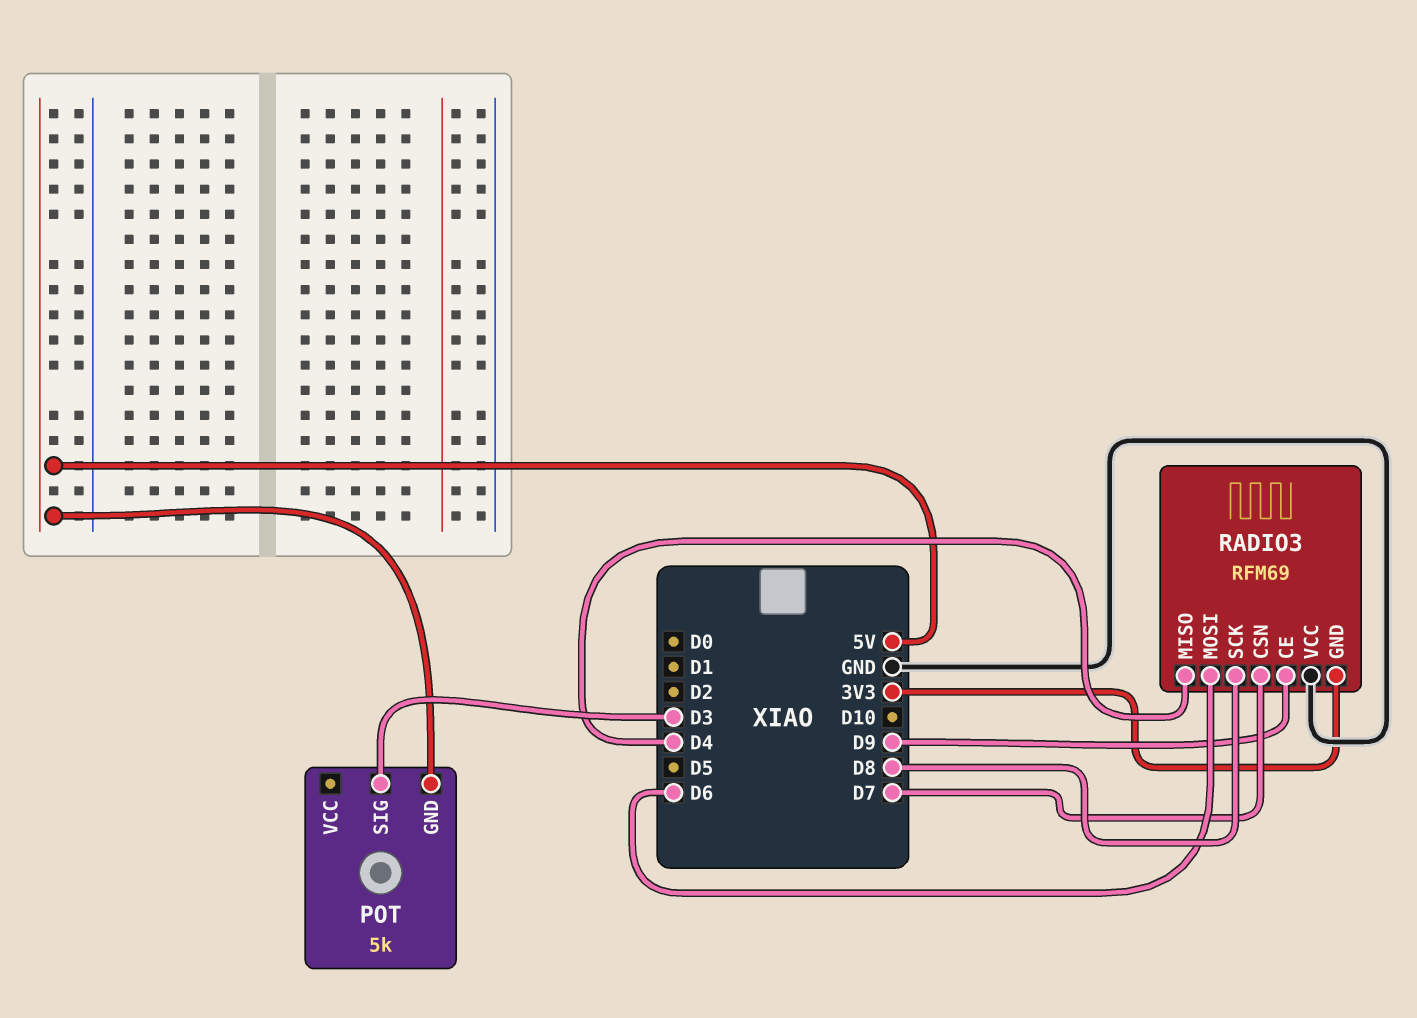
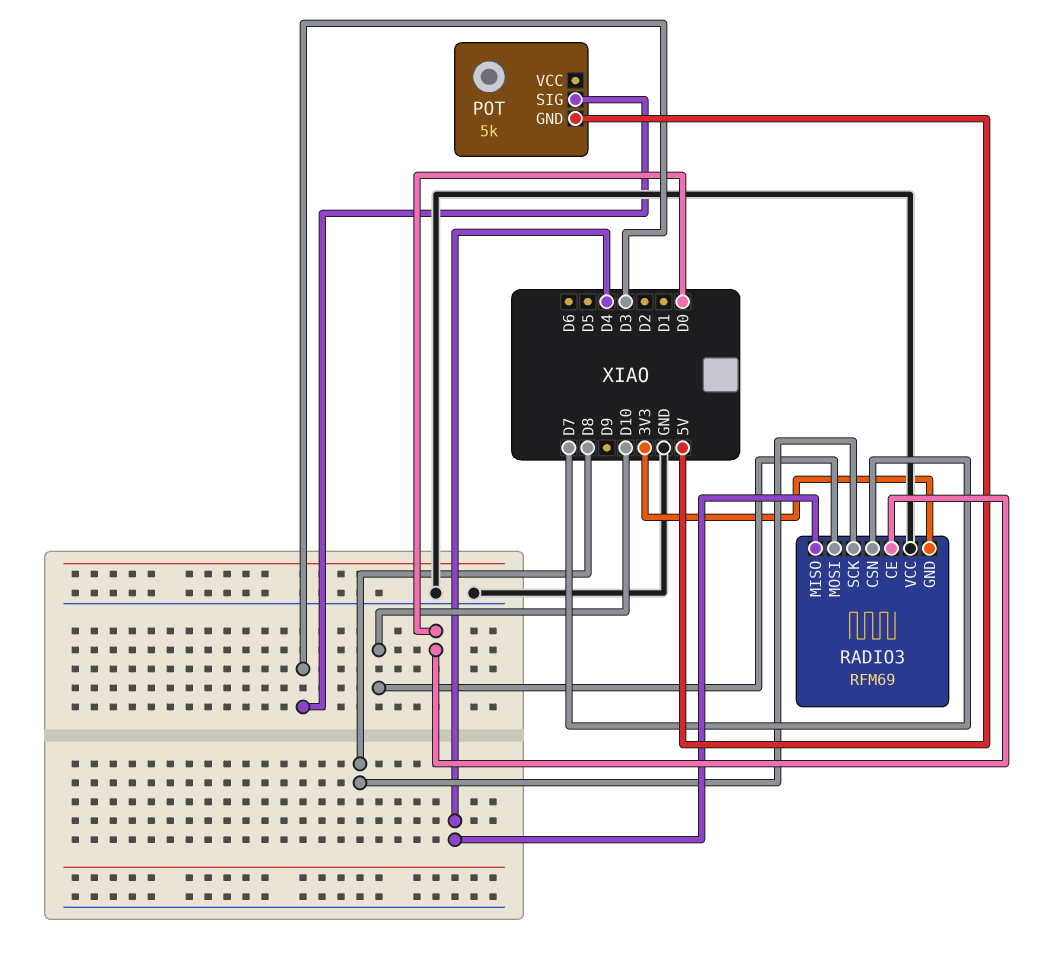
RADIO3 pin CE: D9 -> D0
RADIO3 pin MOSI: D6 -> D10

